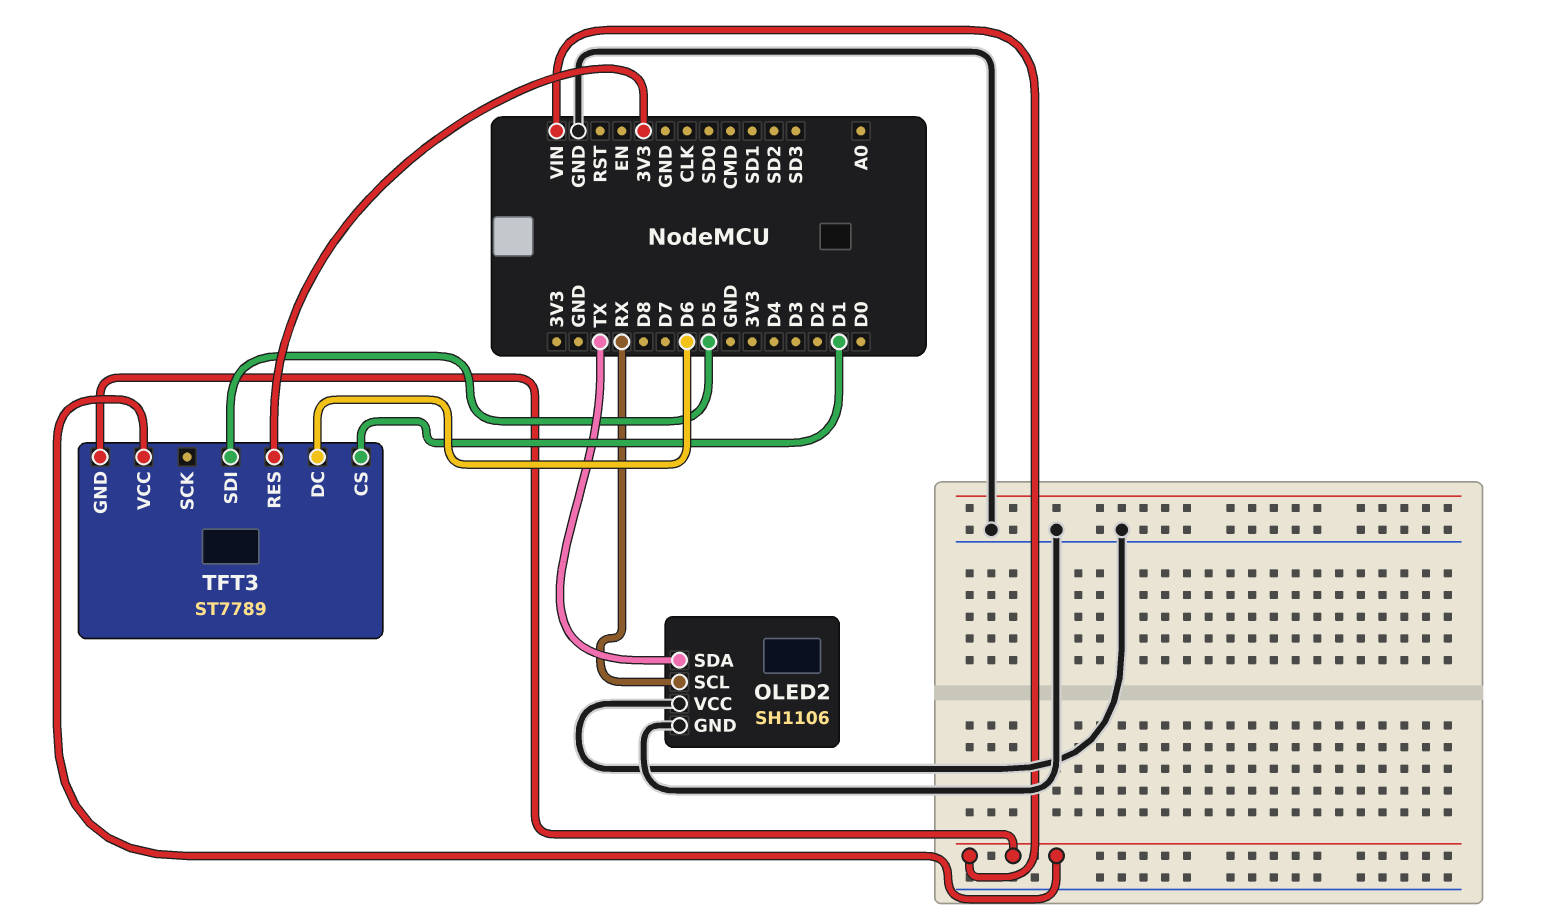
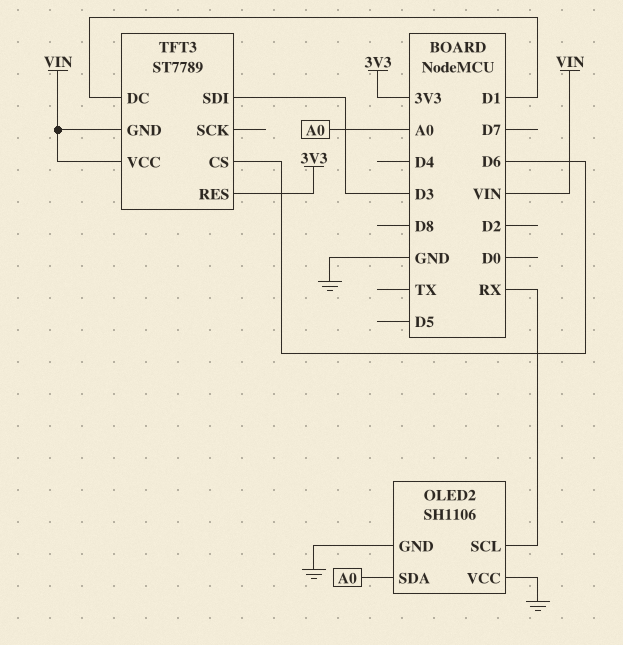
OLED2 pin SDA: TX -> A0
TFT3 pin CS: D1 -> D6
TFT3 pin DC: D6 -> D1
TFT3 pin SDI: D5 -> D3

